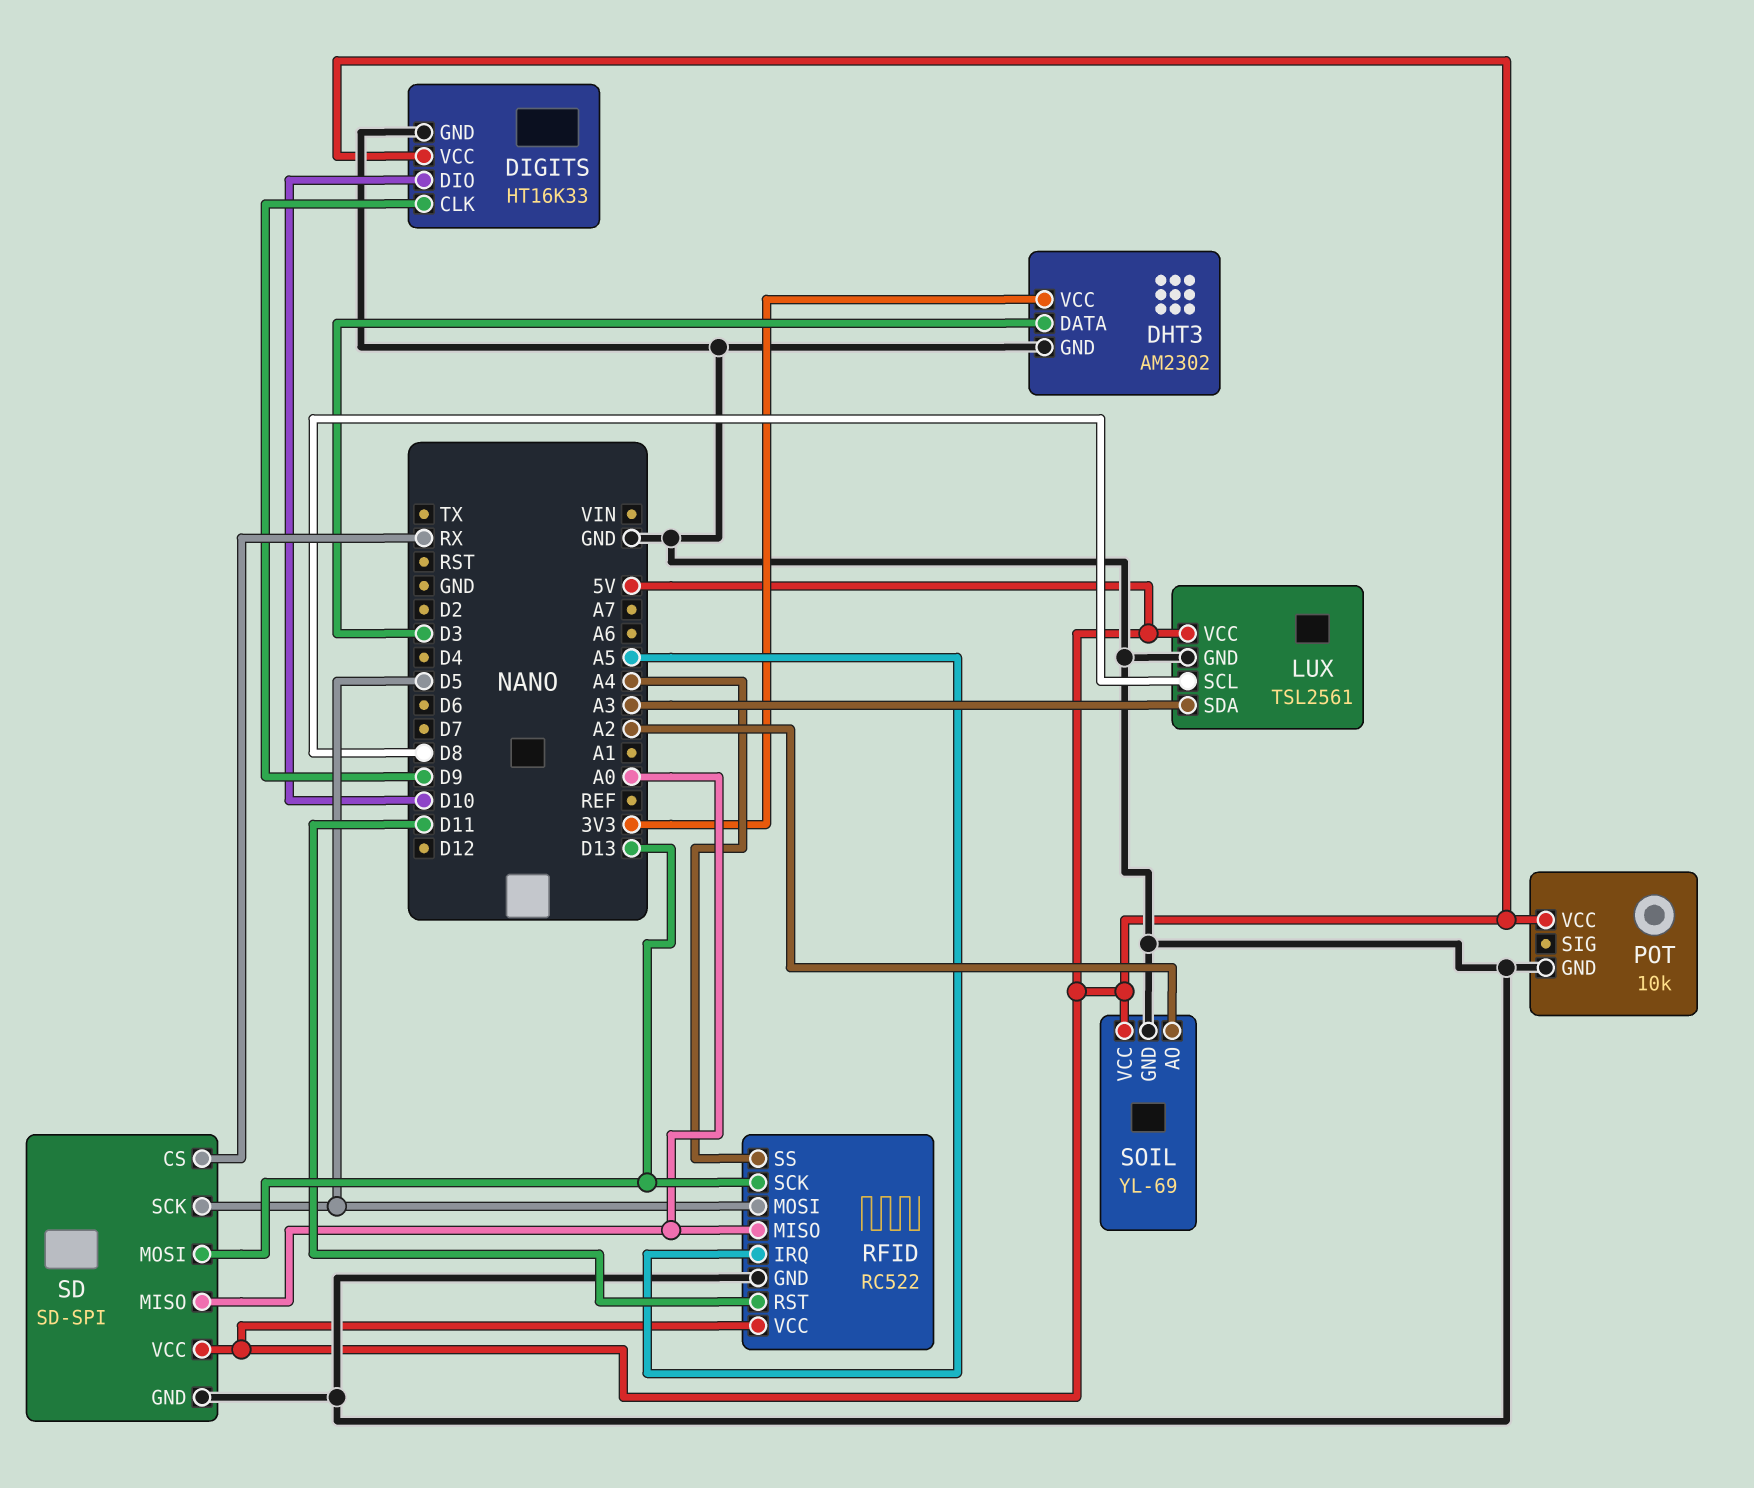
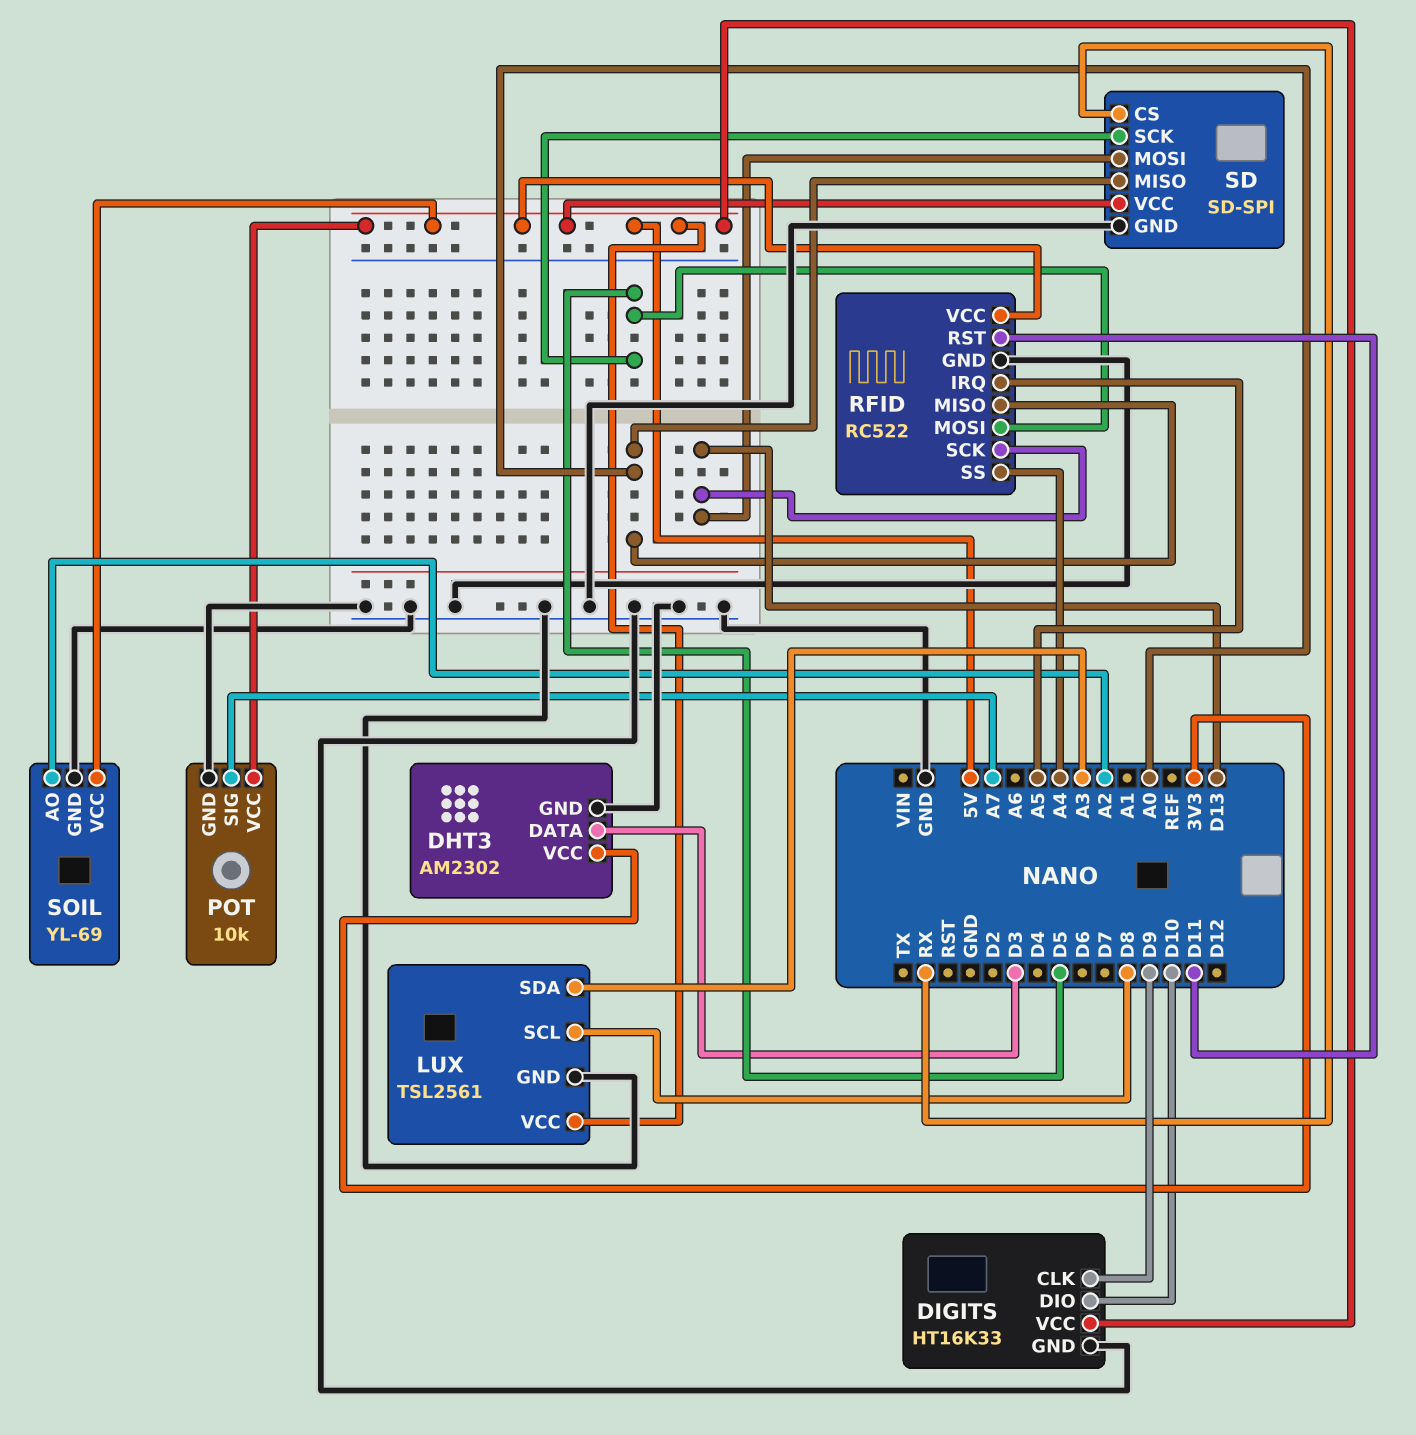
POT pin SIG: none -> A7

